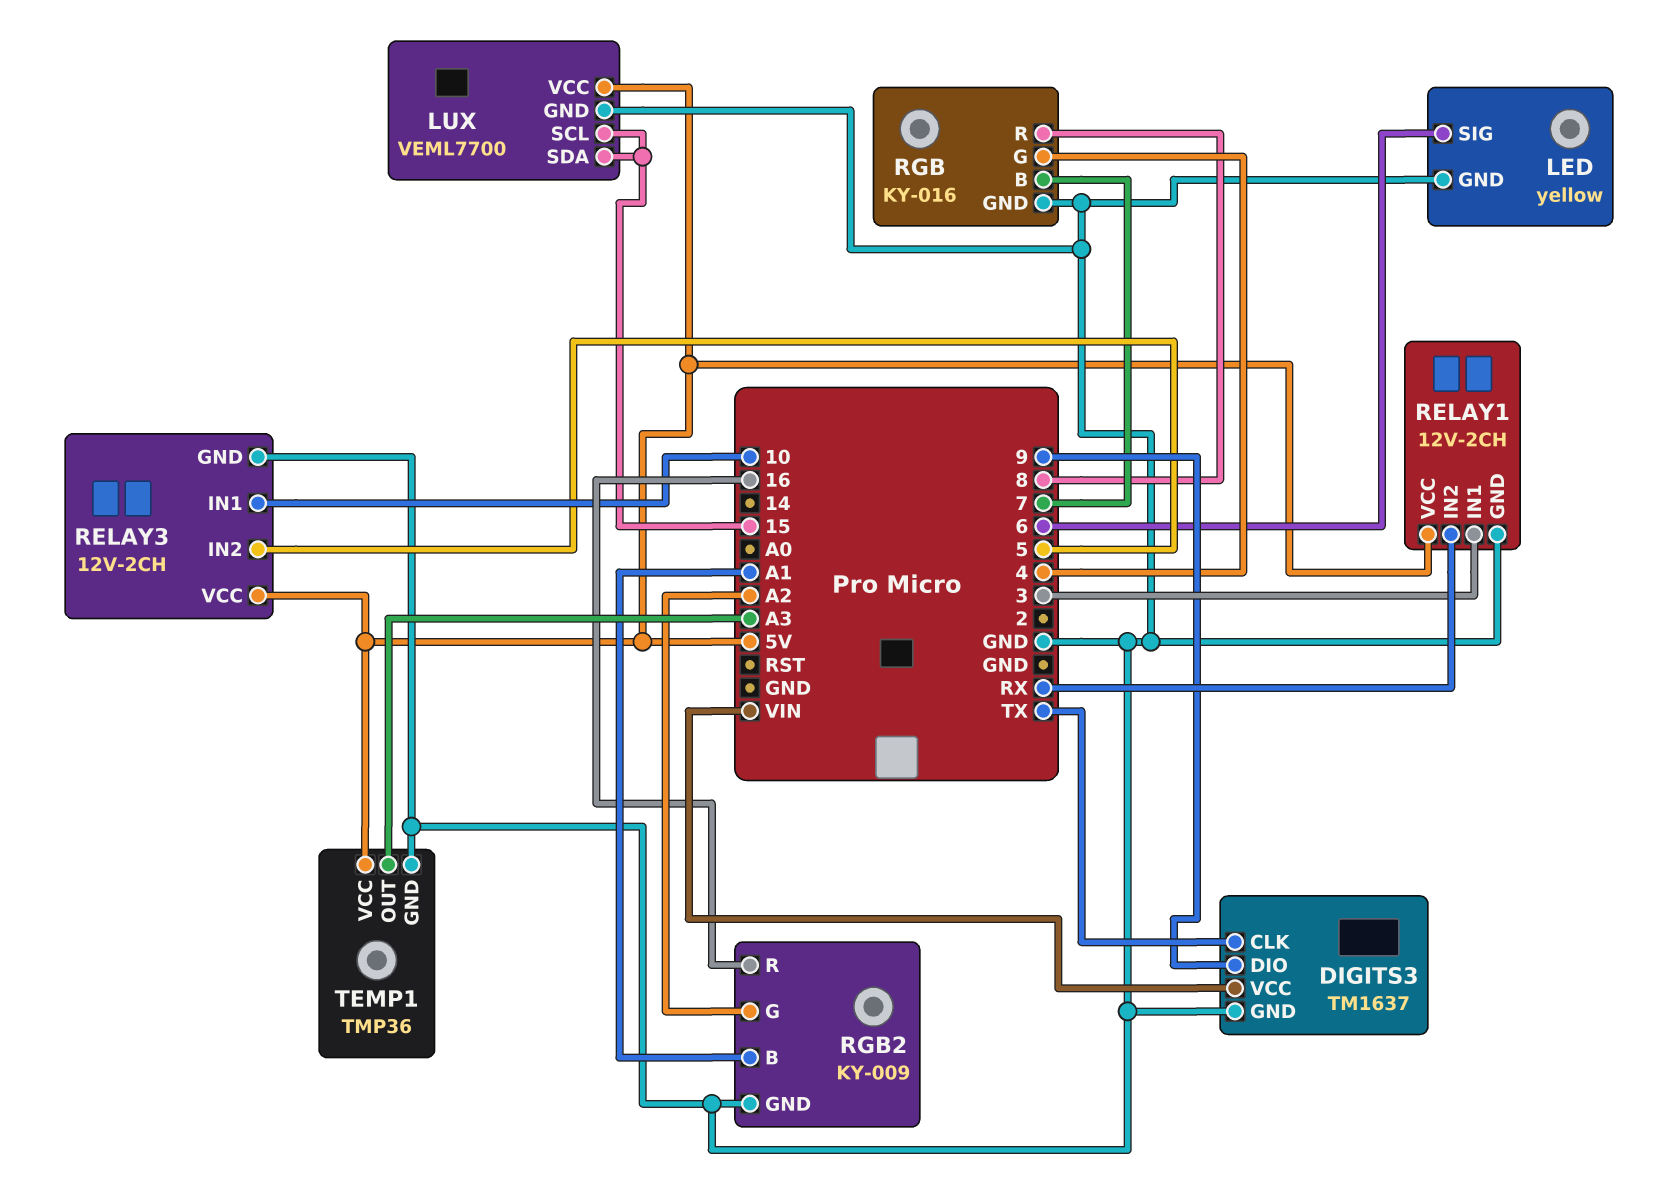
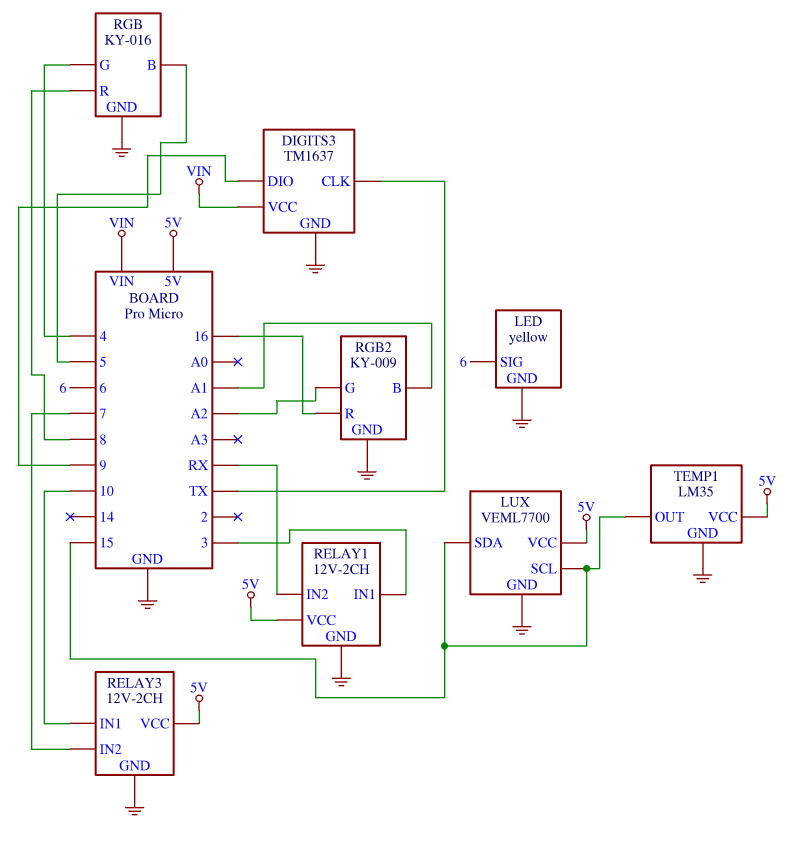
RELAY3 pin IN2: 5 -> 7
RGB pin B: 7 -> 5
TEMP1: TMP36 -> LM35
TEMP1 pin OUT: A3 -> 15

